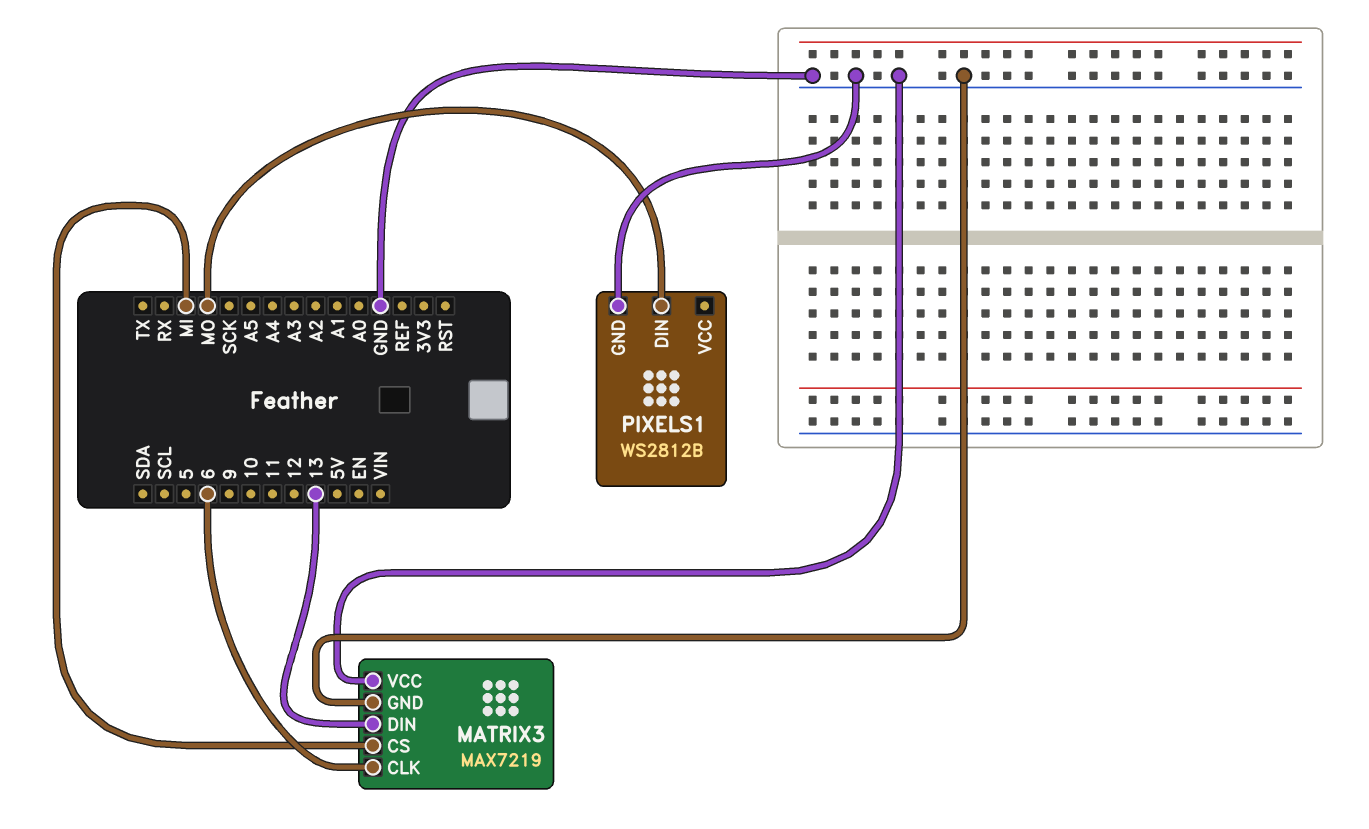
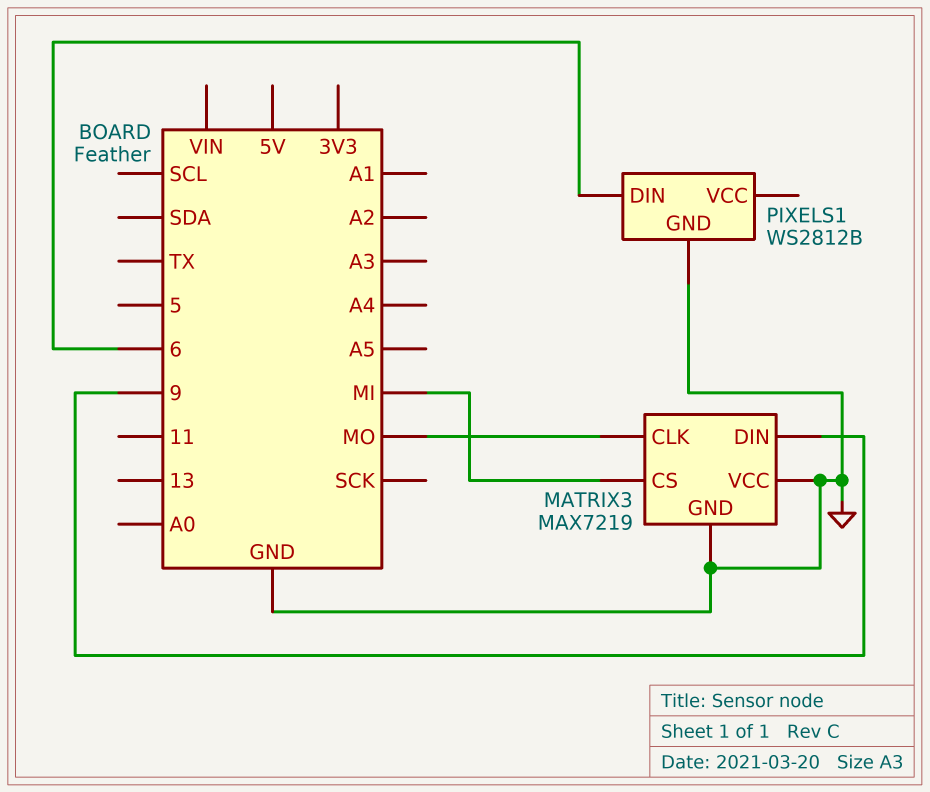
MATRIX3 pin CLK: 6 -> MO
MATRIX3 pin DIN: 13 -> 9
PIXELS1 pin DIN: MO -> 6

